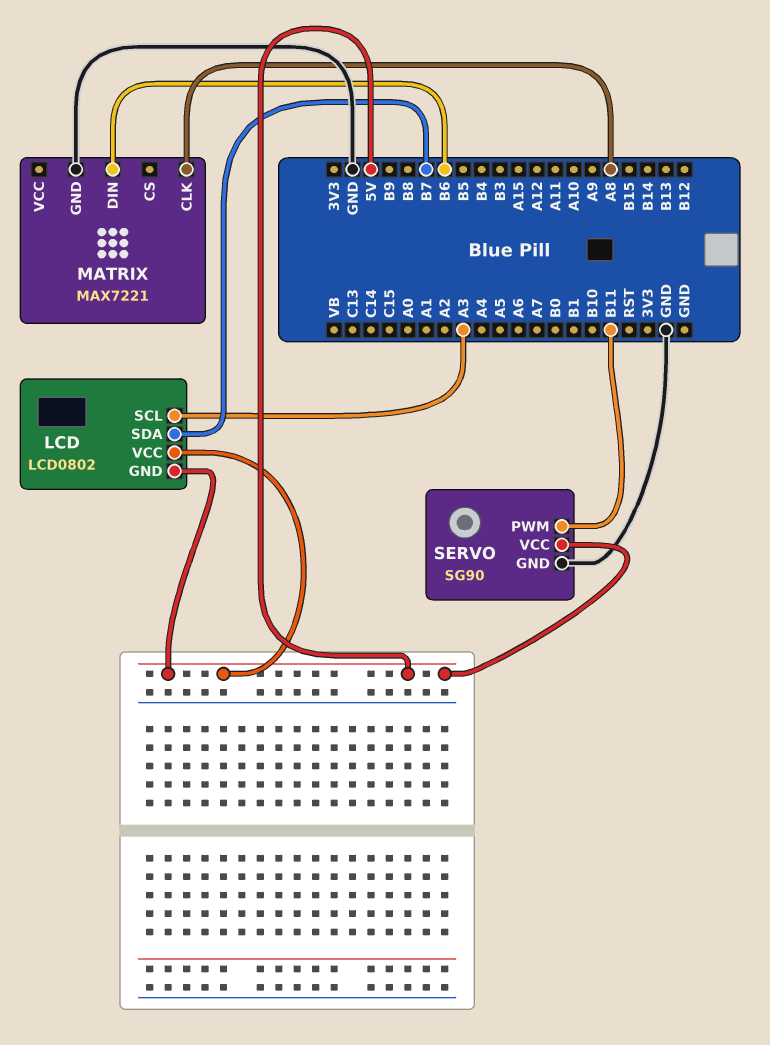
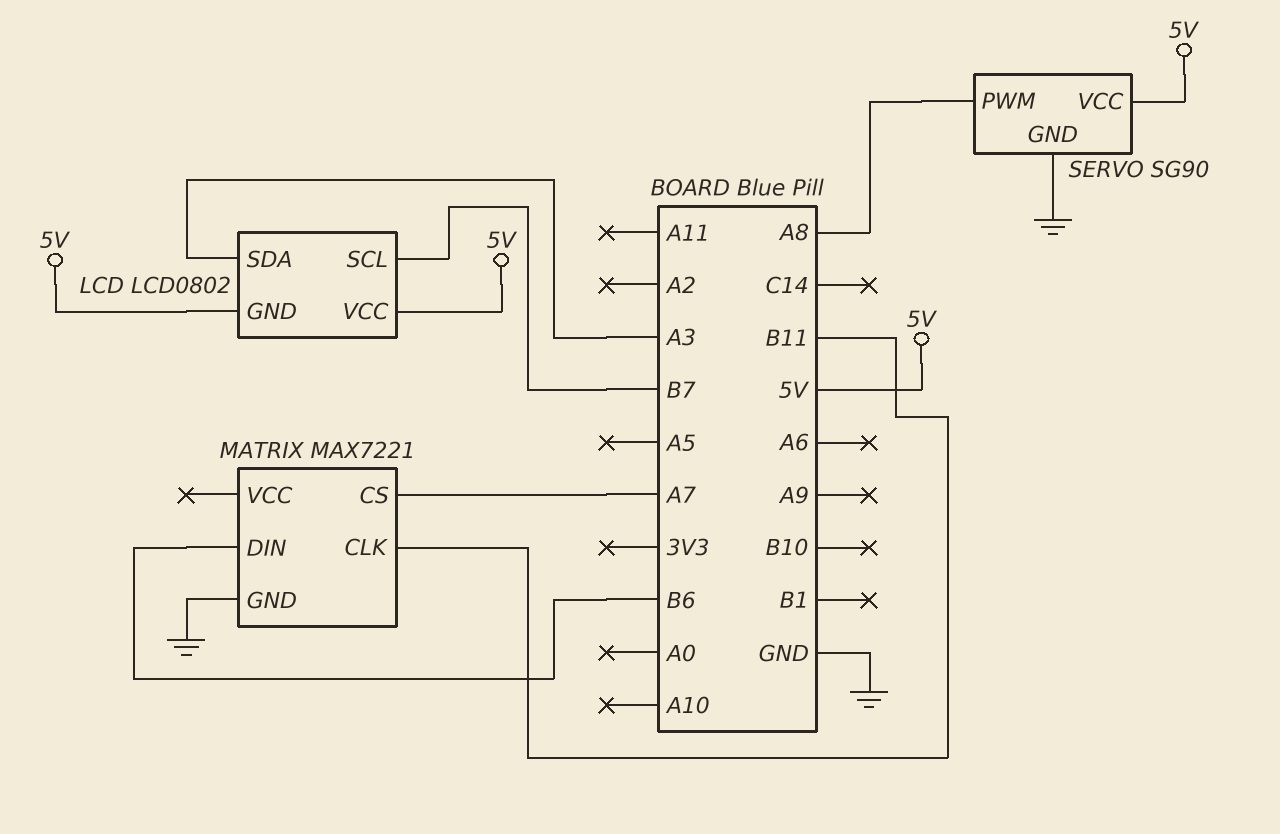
LCD pin SCL: A3 -> B7
LCD pin SDA: B7 -> A3
MATRIX pin CLK: A8 -> B11
MATRIX pin CS: none -> A7
SERVO pin PWM: B11 -> A8

